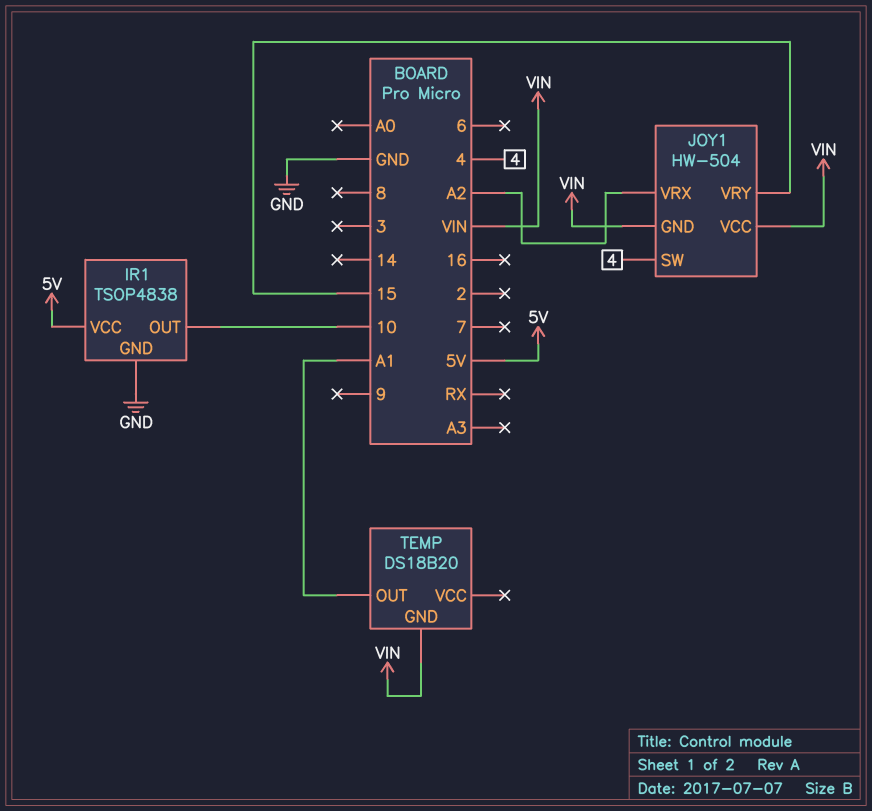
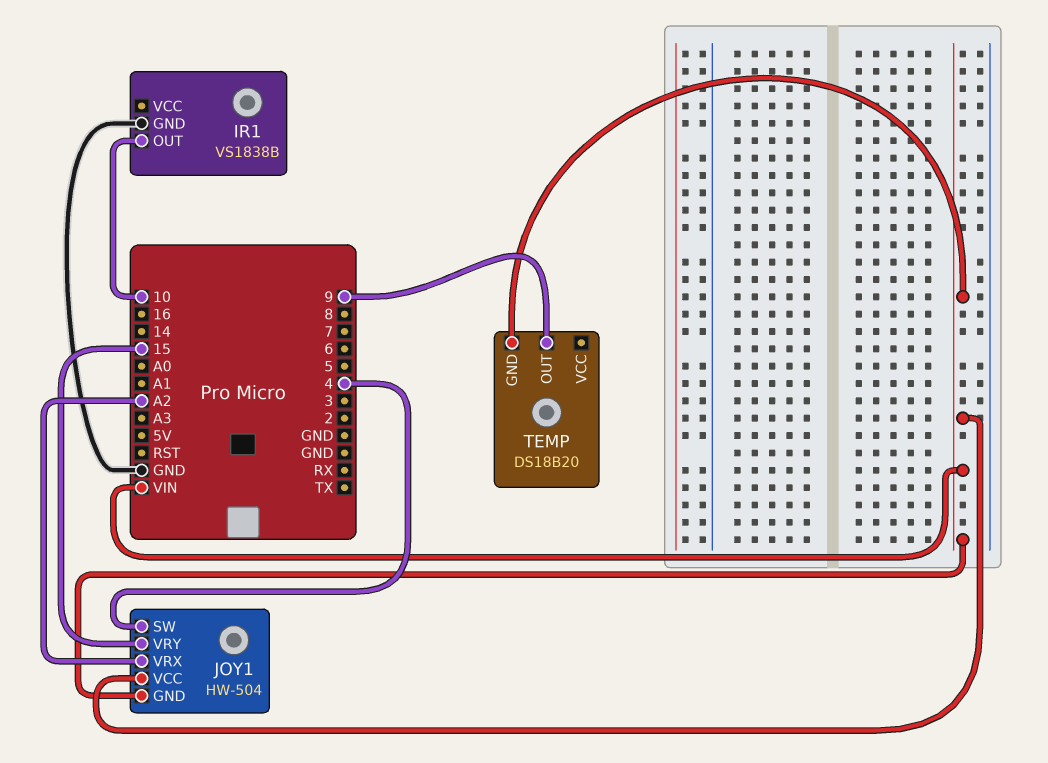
IR1: TSOP4838 -> VS1838B
IR1 pin VCC: 5V -> none
TEMP pin OUT: A1 -> 9

